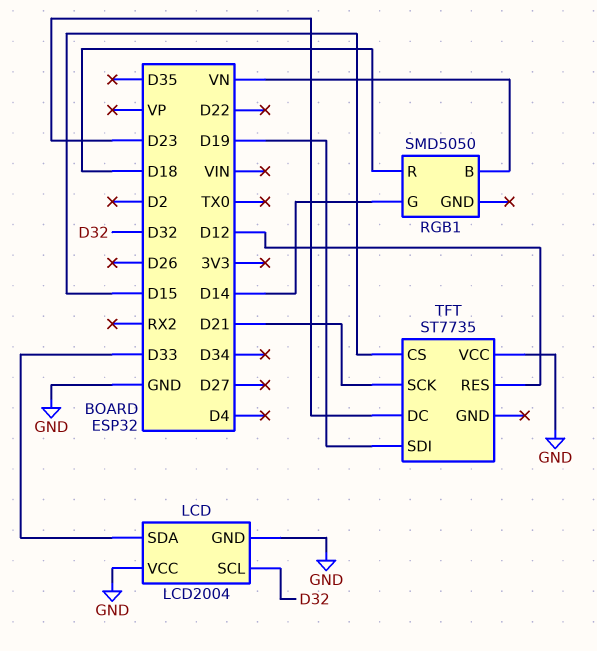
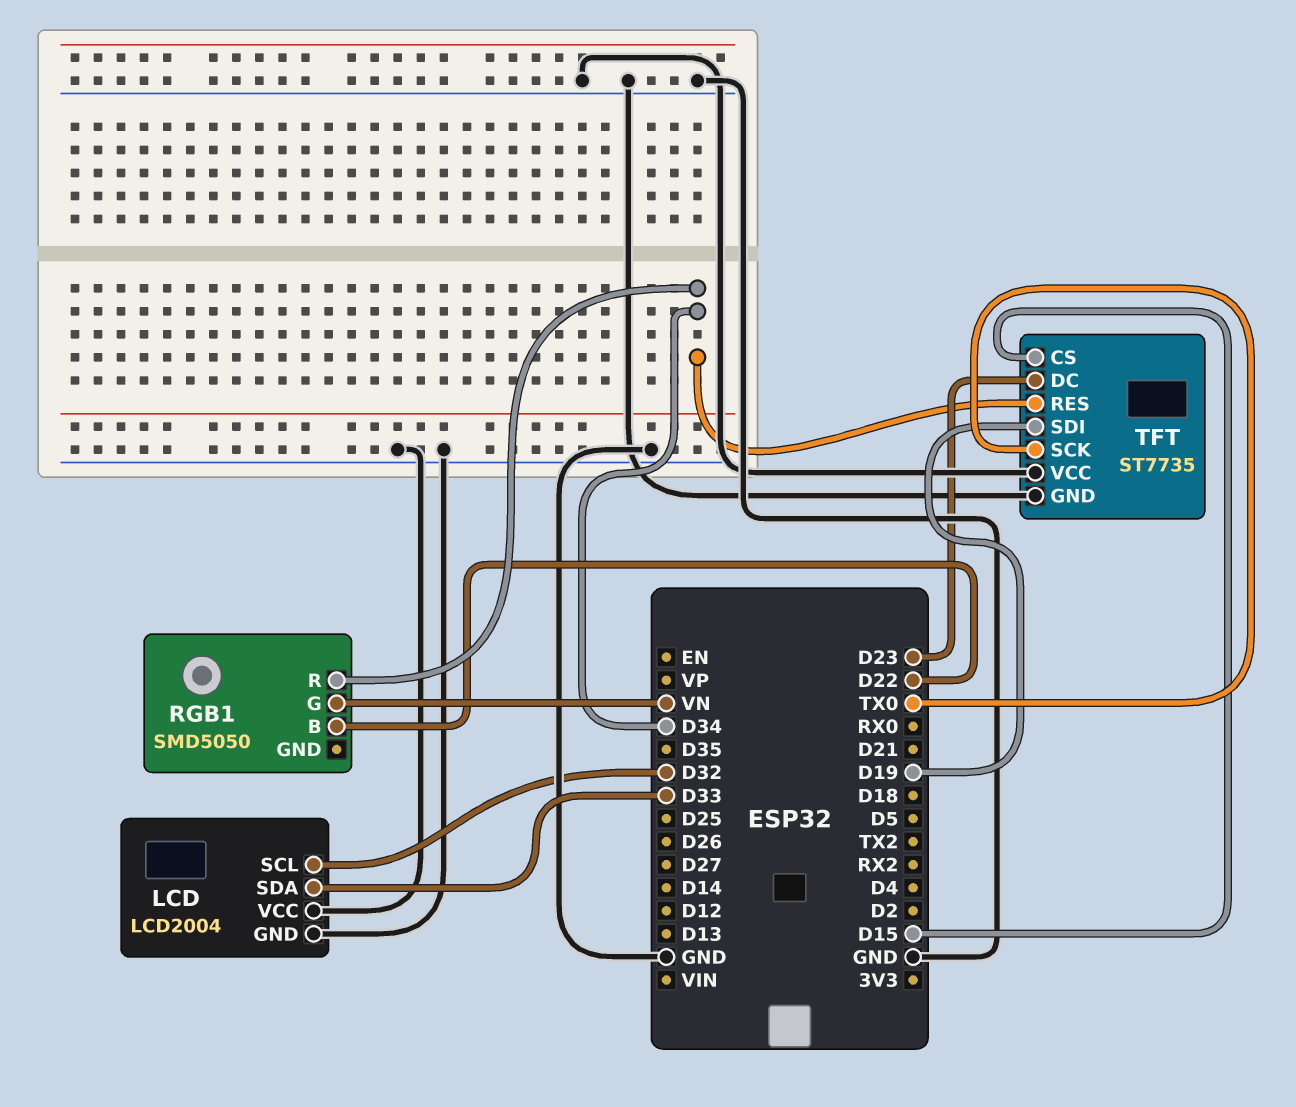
RGB1 pin B: VN -> D22
RGB1 pin G: D14 -> VN
RGB1 pin R: D18 -> D34
TFT pin GND: none -> GND
TFT pin RES: D12 -> D34
TFT pin SCK: D21 -> TX0

